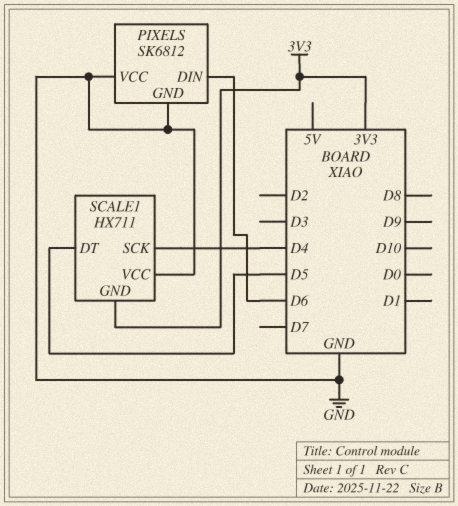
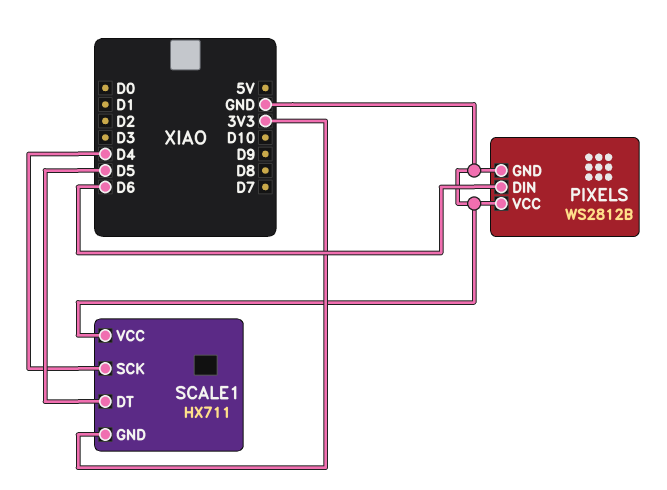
PIXELS: SK6812 -> WS2812B

